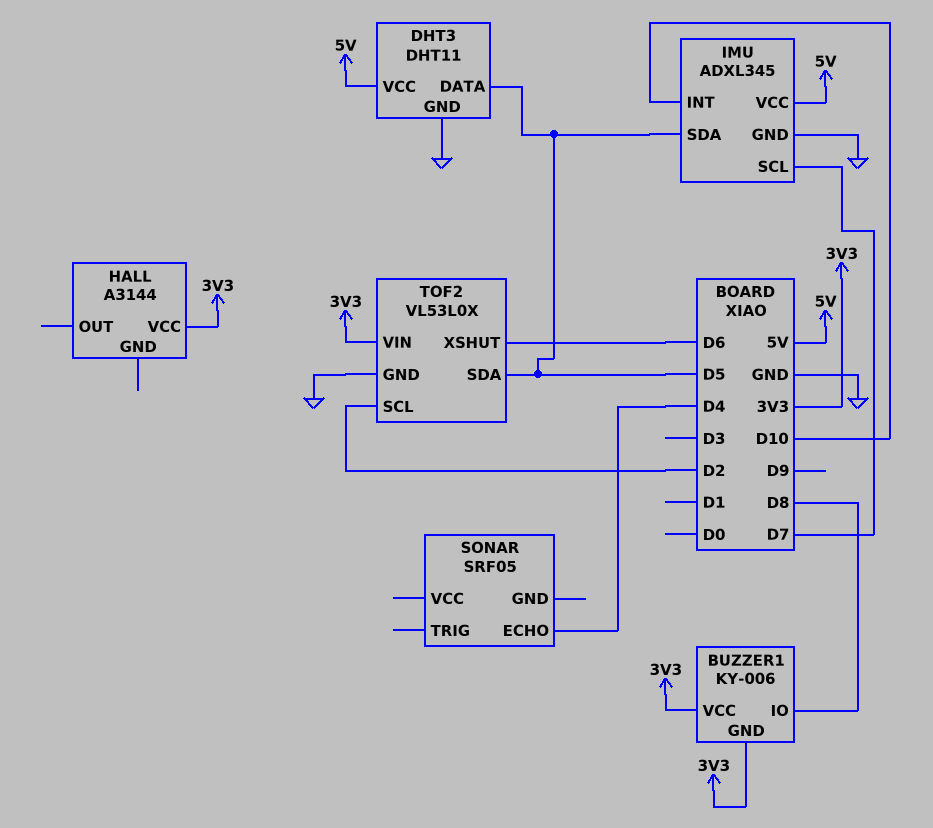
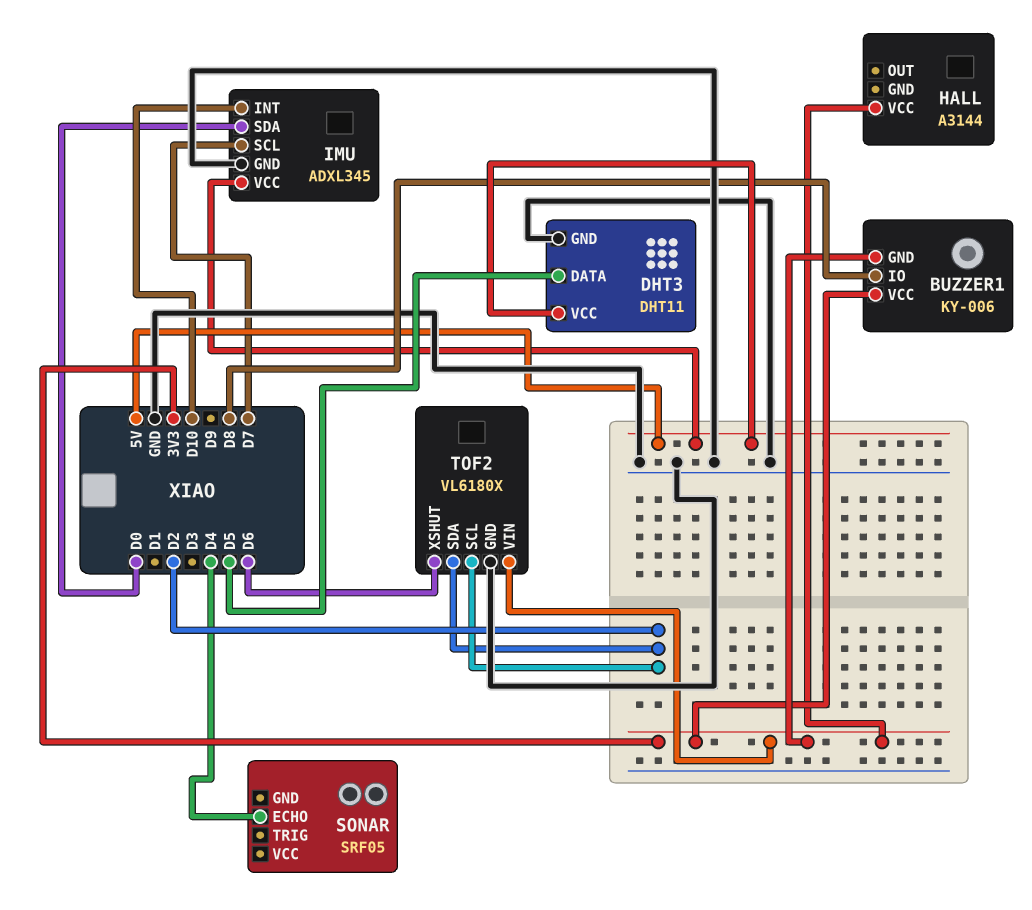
IMU pin SDA: D5 -> D0
TOF2: VL53L0X -> VL6180X
TOF2 pin SDA: D5 -> D2

